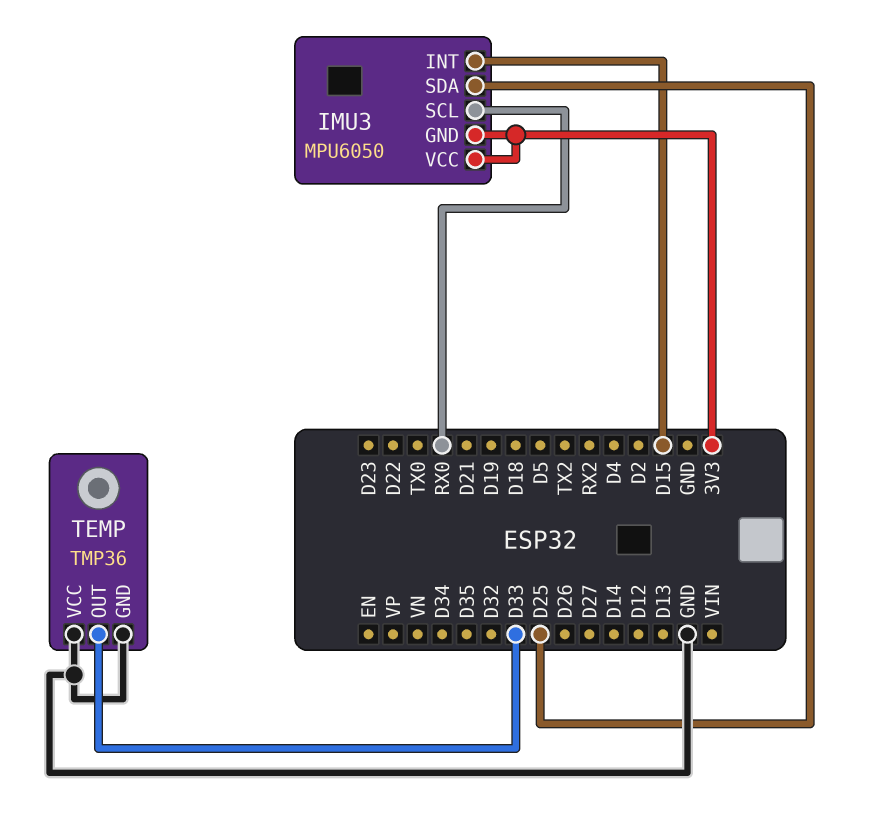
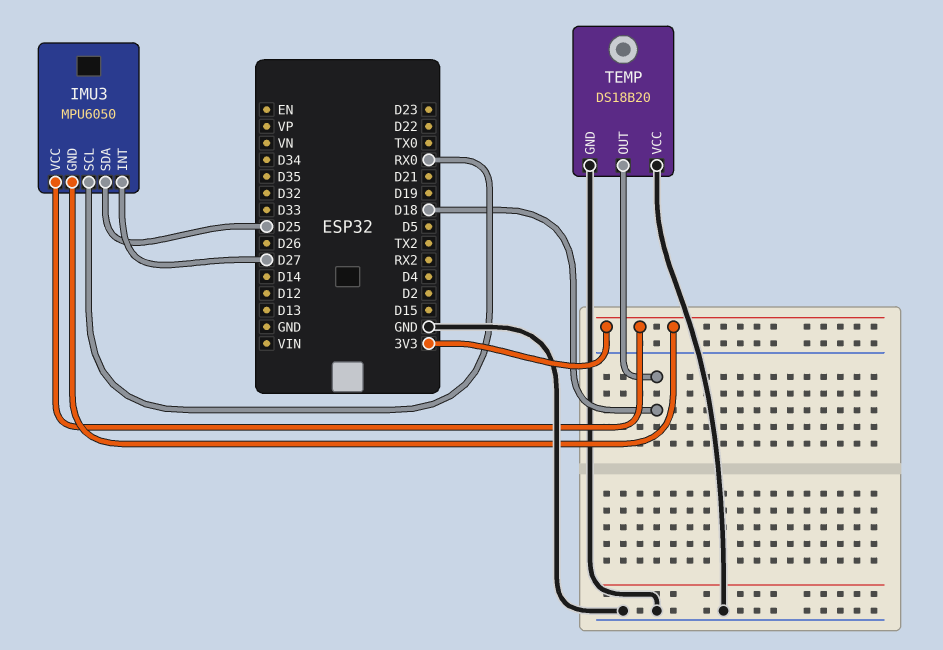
IMU3 pin INT: D15 -> D27
TEMP: TMP36 -> DS18B20
TEMP pin OUT: D33 -> D18

